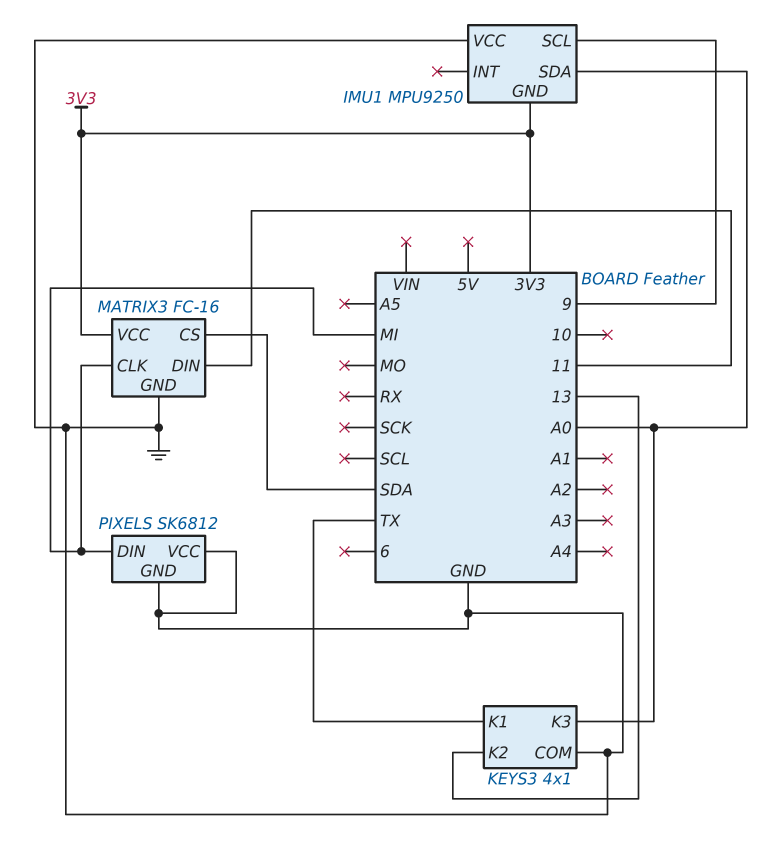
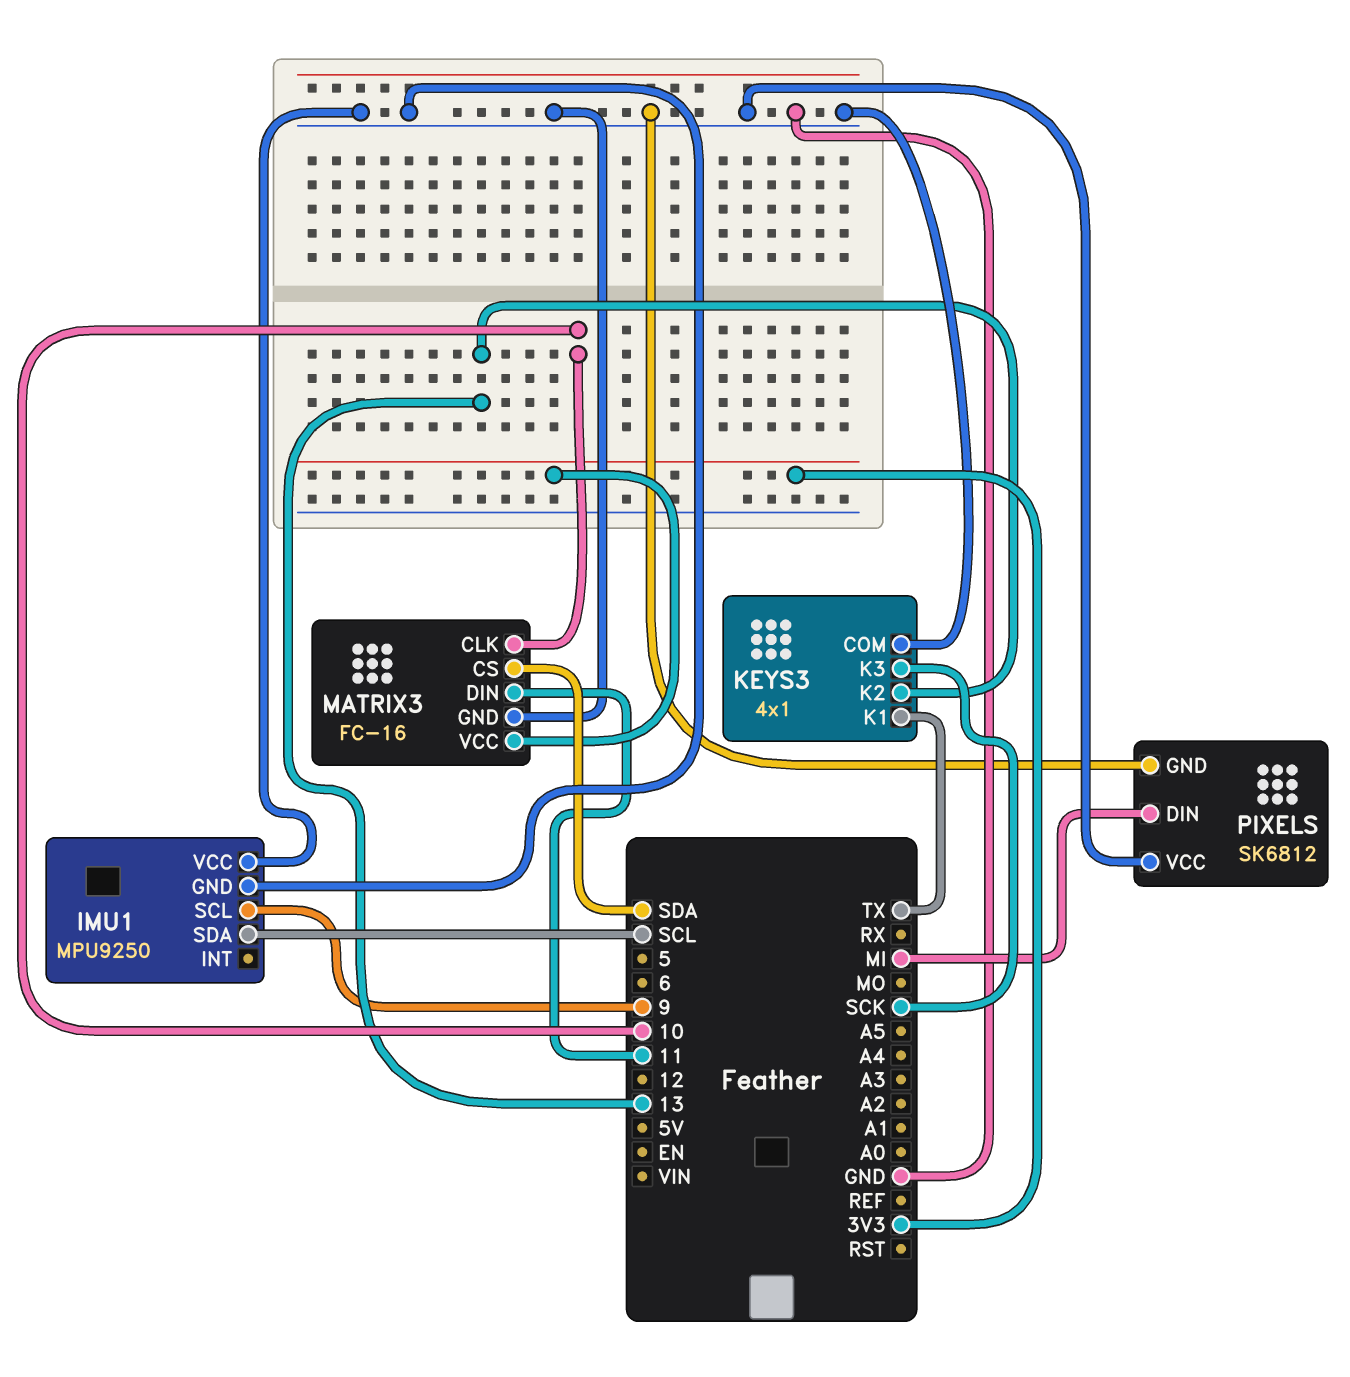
IMU1 pin GND: 3V3 -> GND
IMU1 pin SDA: A0 -> SCL
KEYS3 pin K3: A0 -> SCK
MATRIX3 pin CLK: MI -> 10

